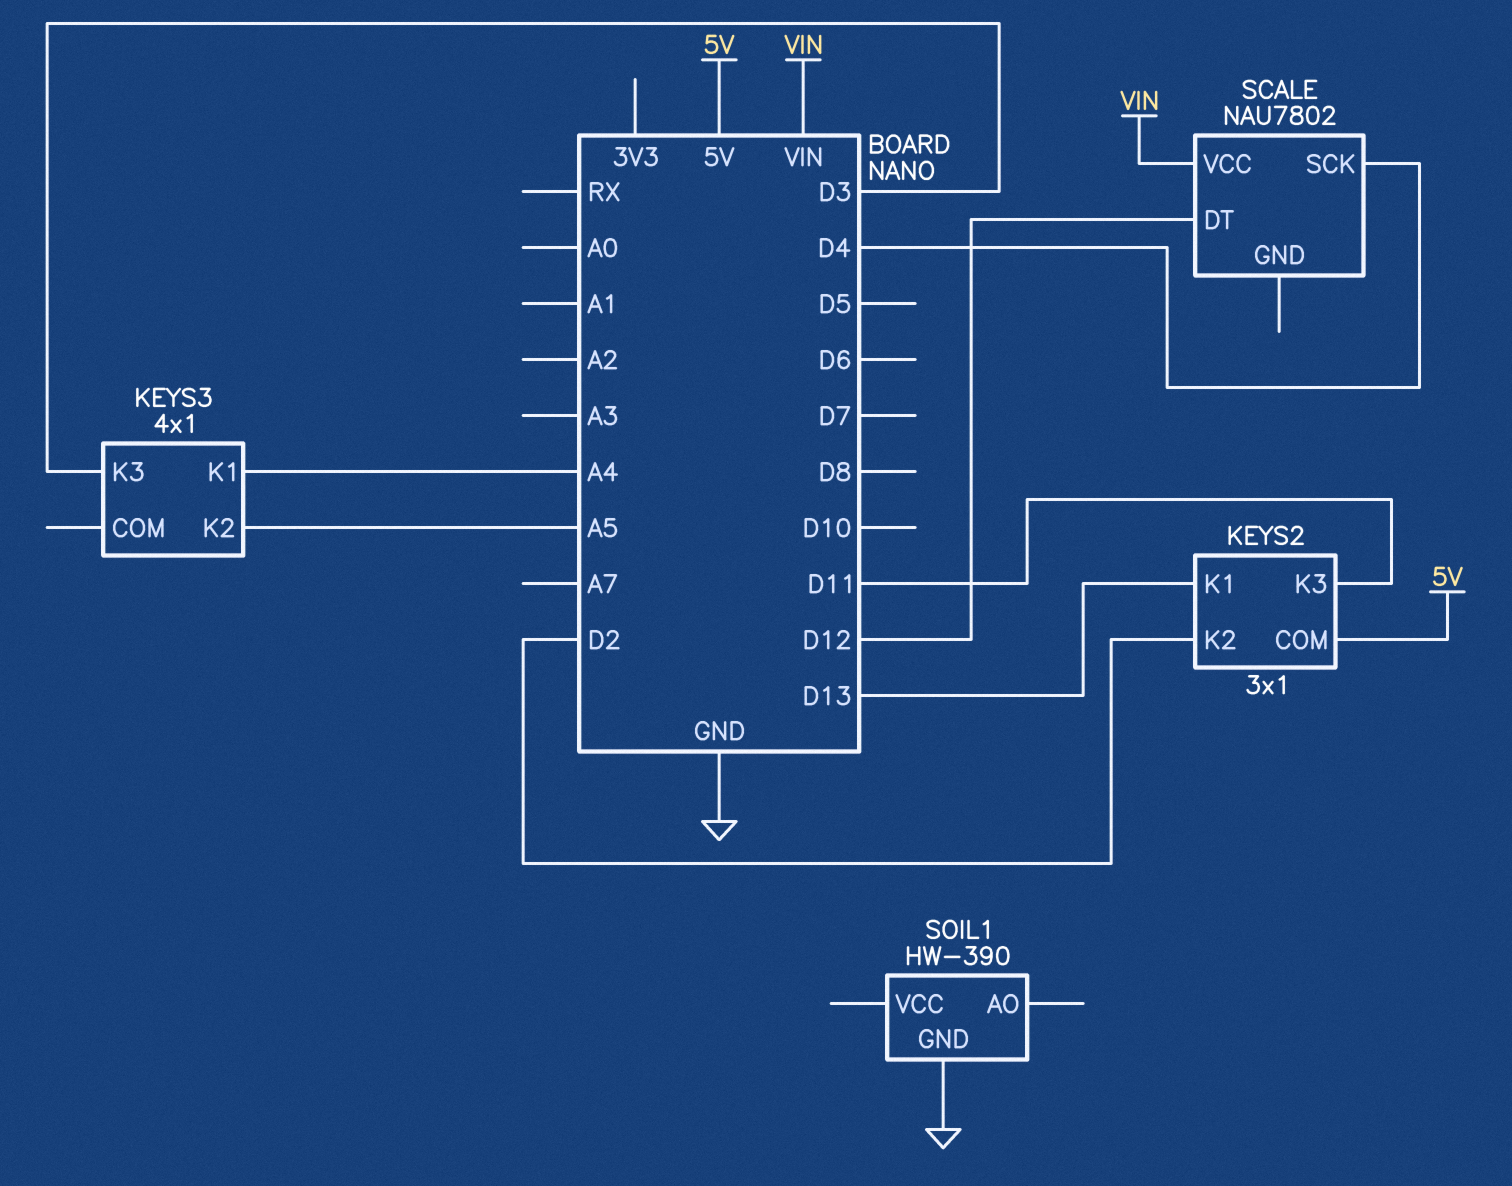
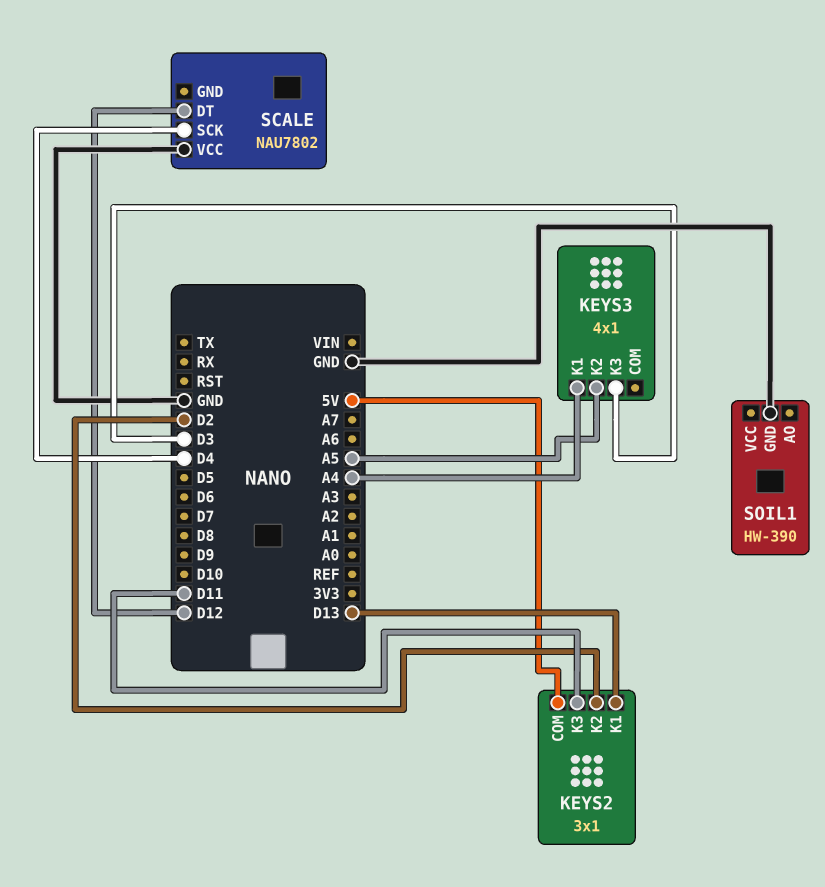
SCALE pin VCC: VIN -> GND

